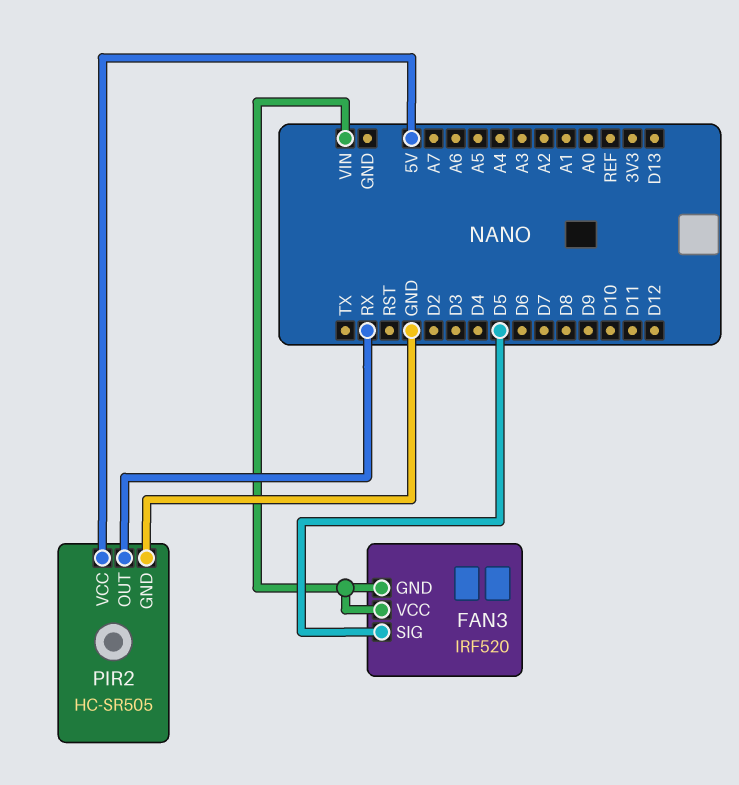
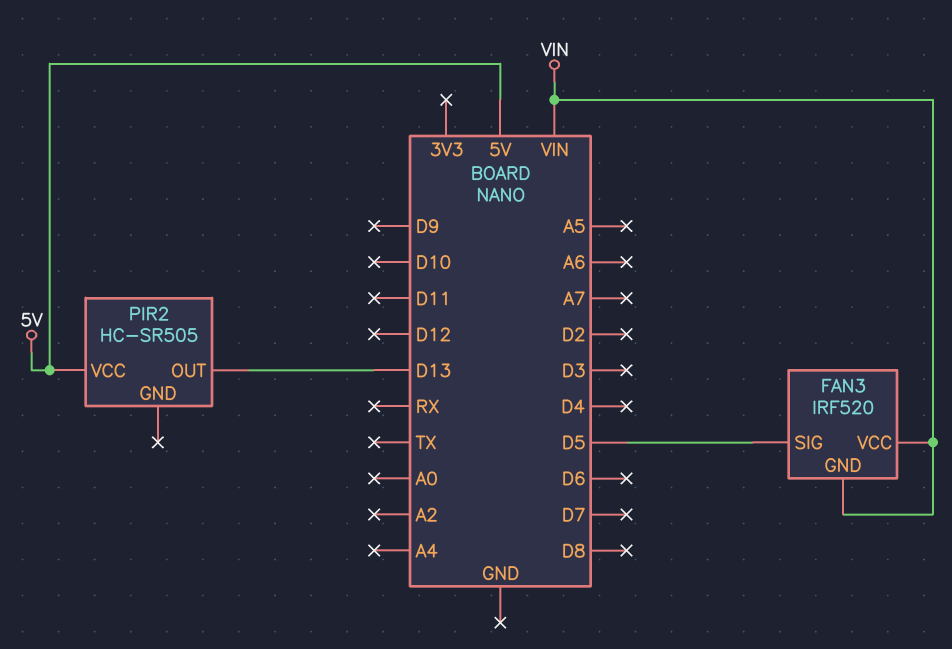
PIR2 pin GND: GND -> none
PIR2 pin OUT: RX -> D13

